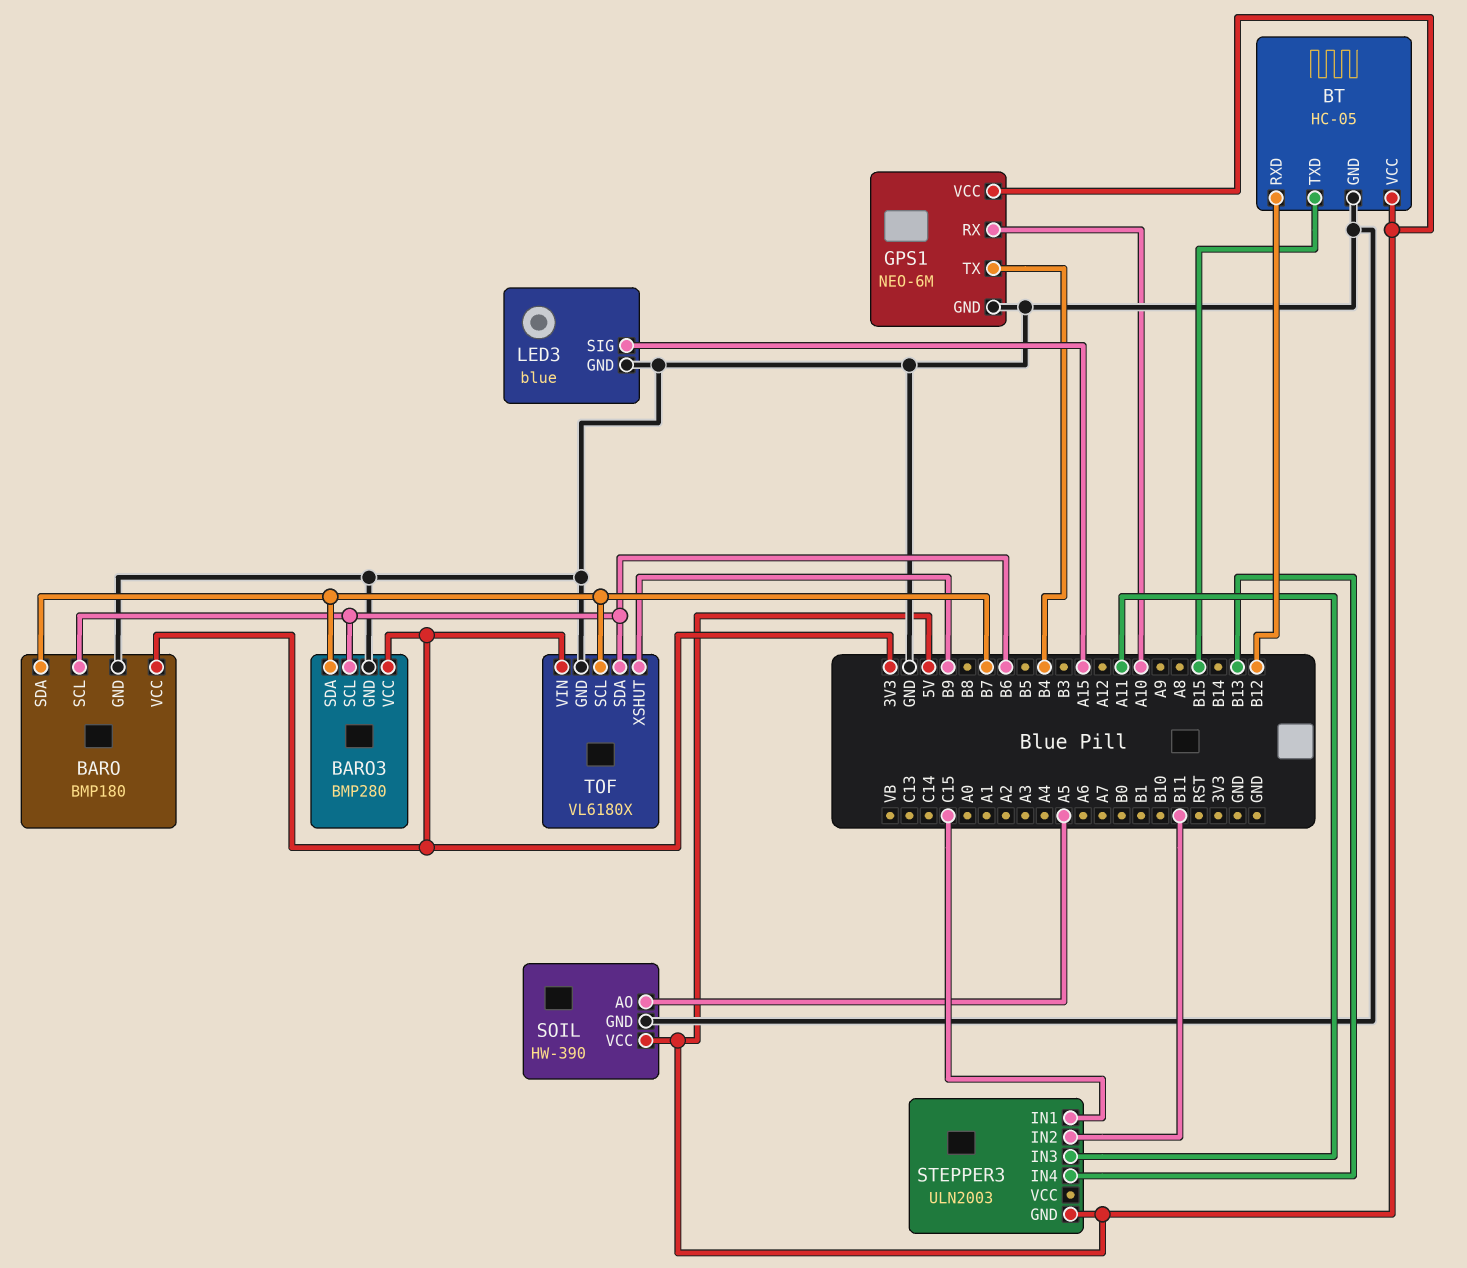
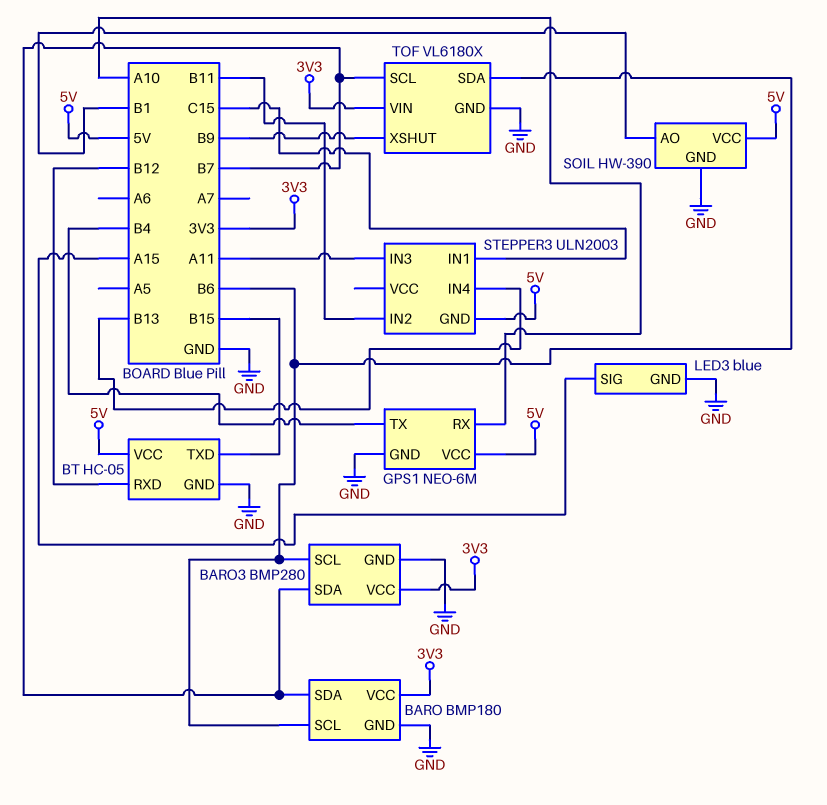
SOIL pin AO: A5 -> B1

